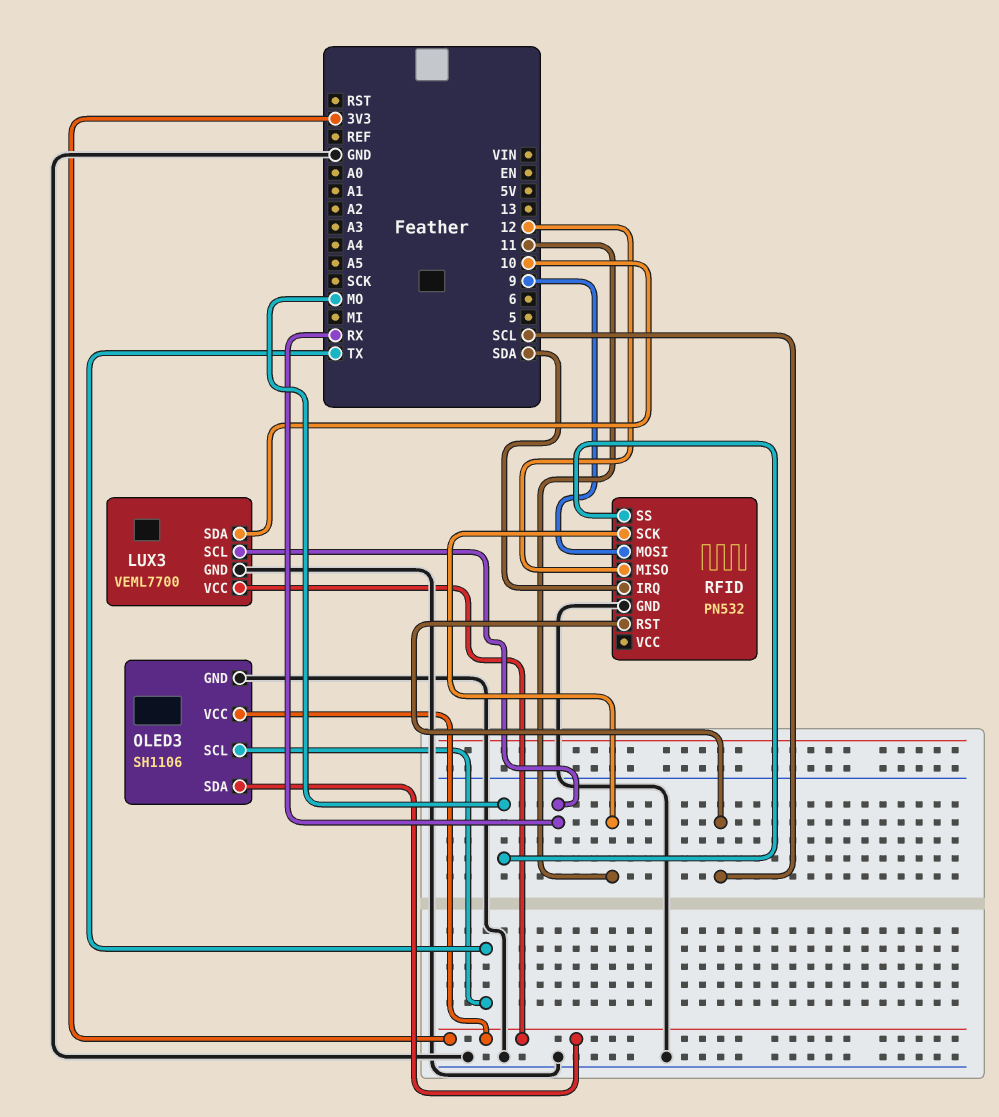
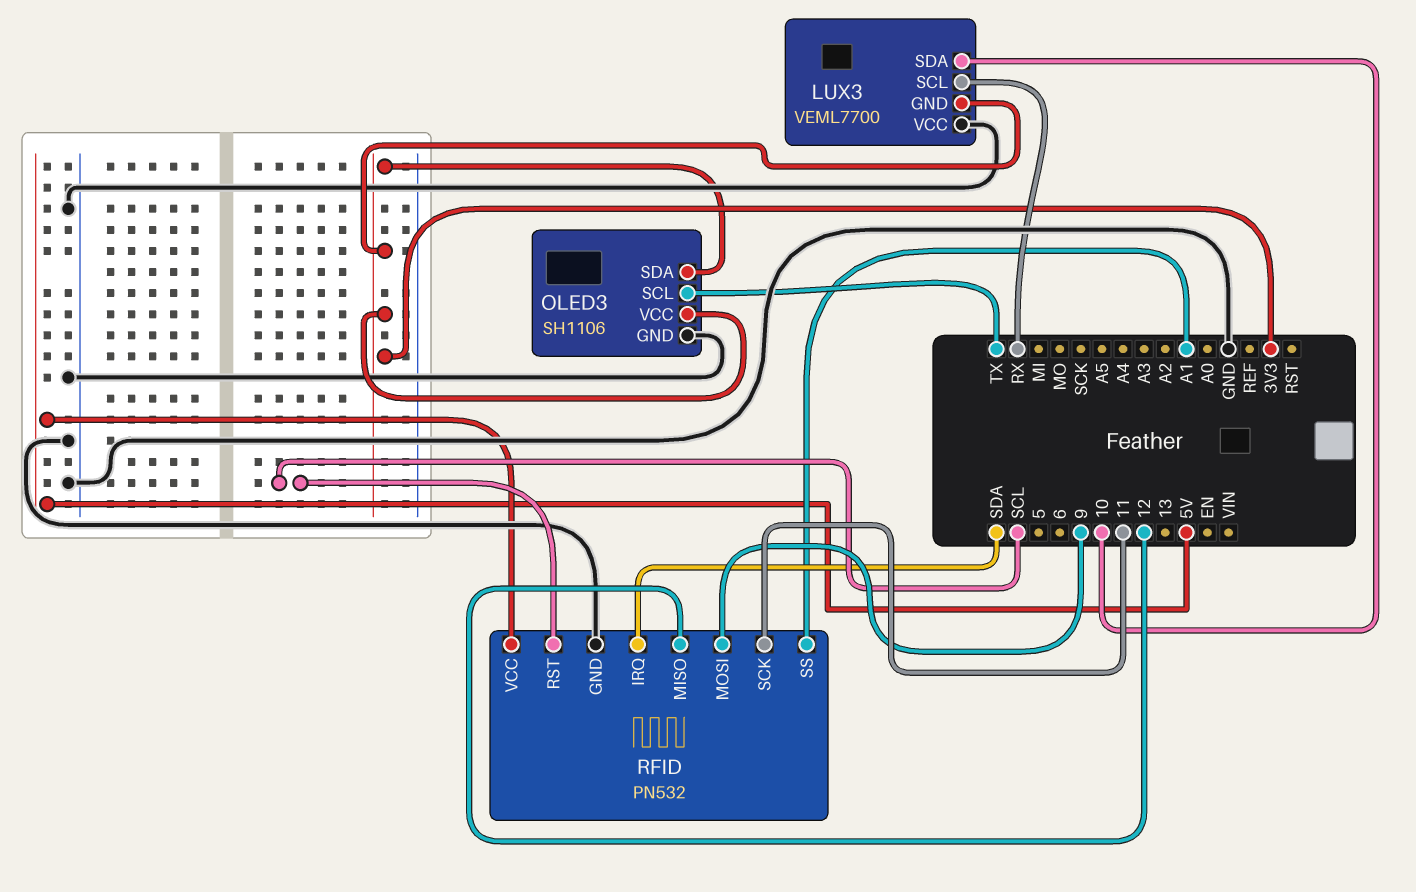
LUX3 pin GND: GND -> 3V3
LUX3 pin VCC: 3V3 -> GND
RFID pin SS: MO -> A1
RFID pin VCC: none -> 5V

